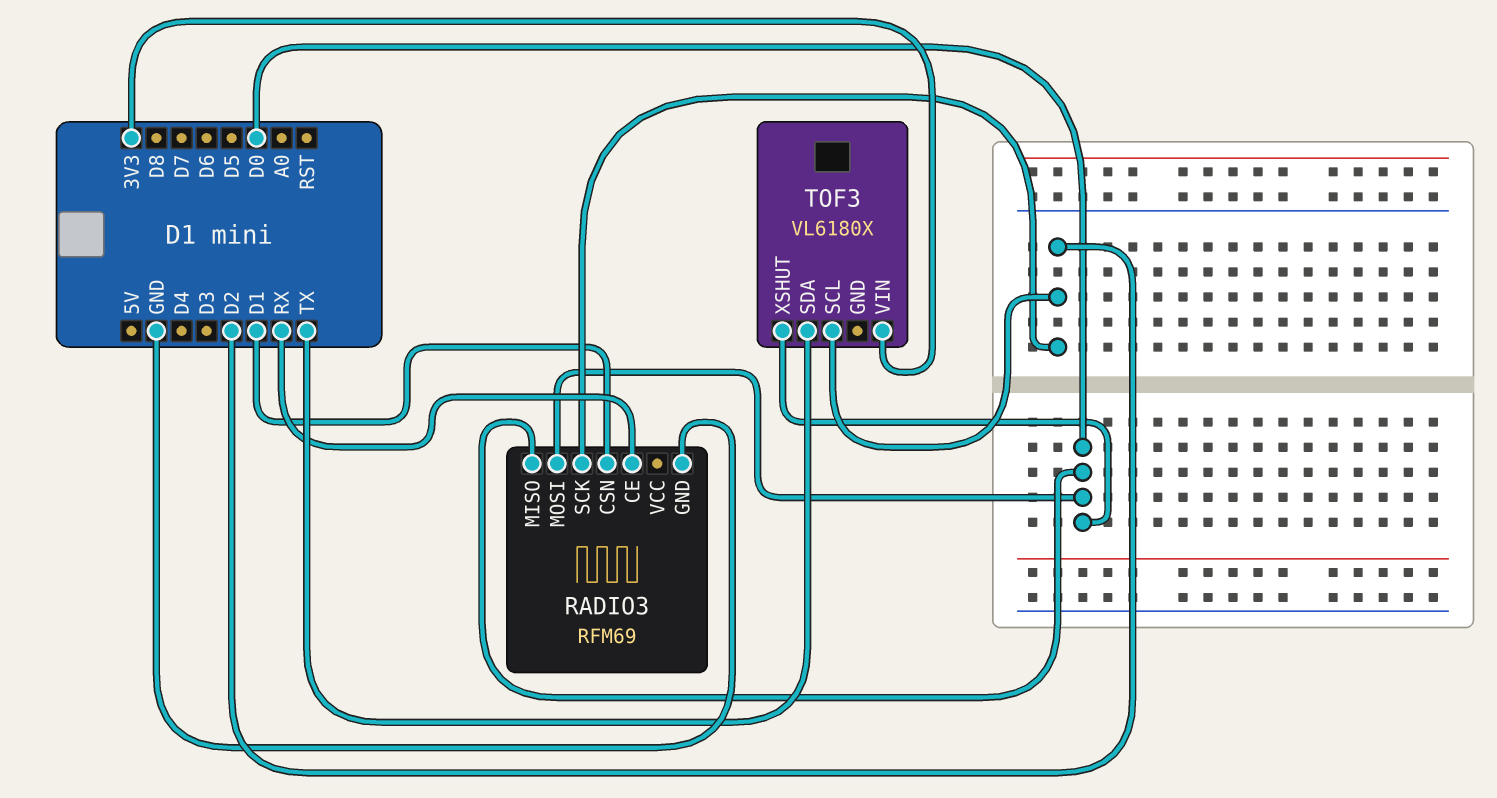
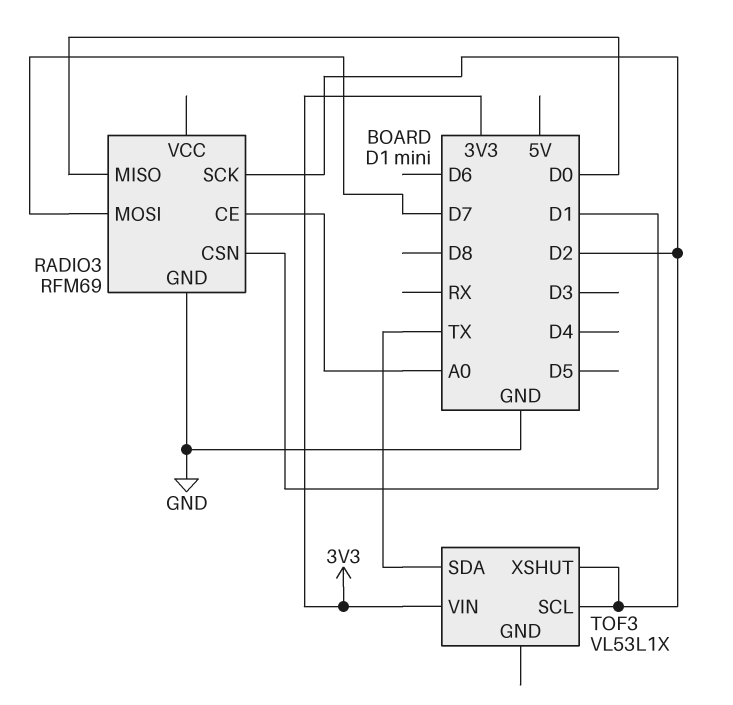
RADIO3 pin CE: RX -> A0
RADIO3 pin MOSI: D0 -> D7
TOF3: VL6180X -> VL53L1X
TOF3 pin XSHUT: D0 -> D2

